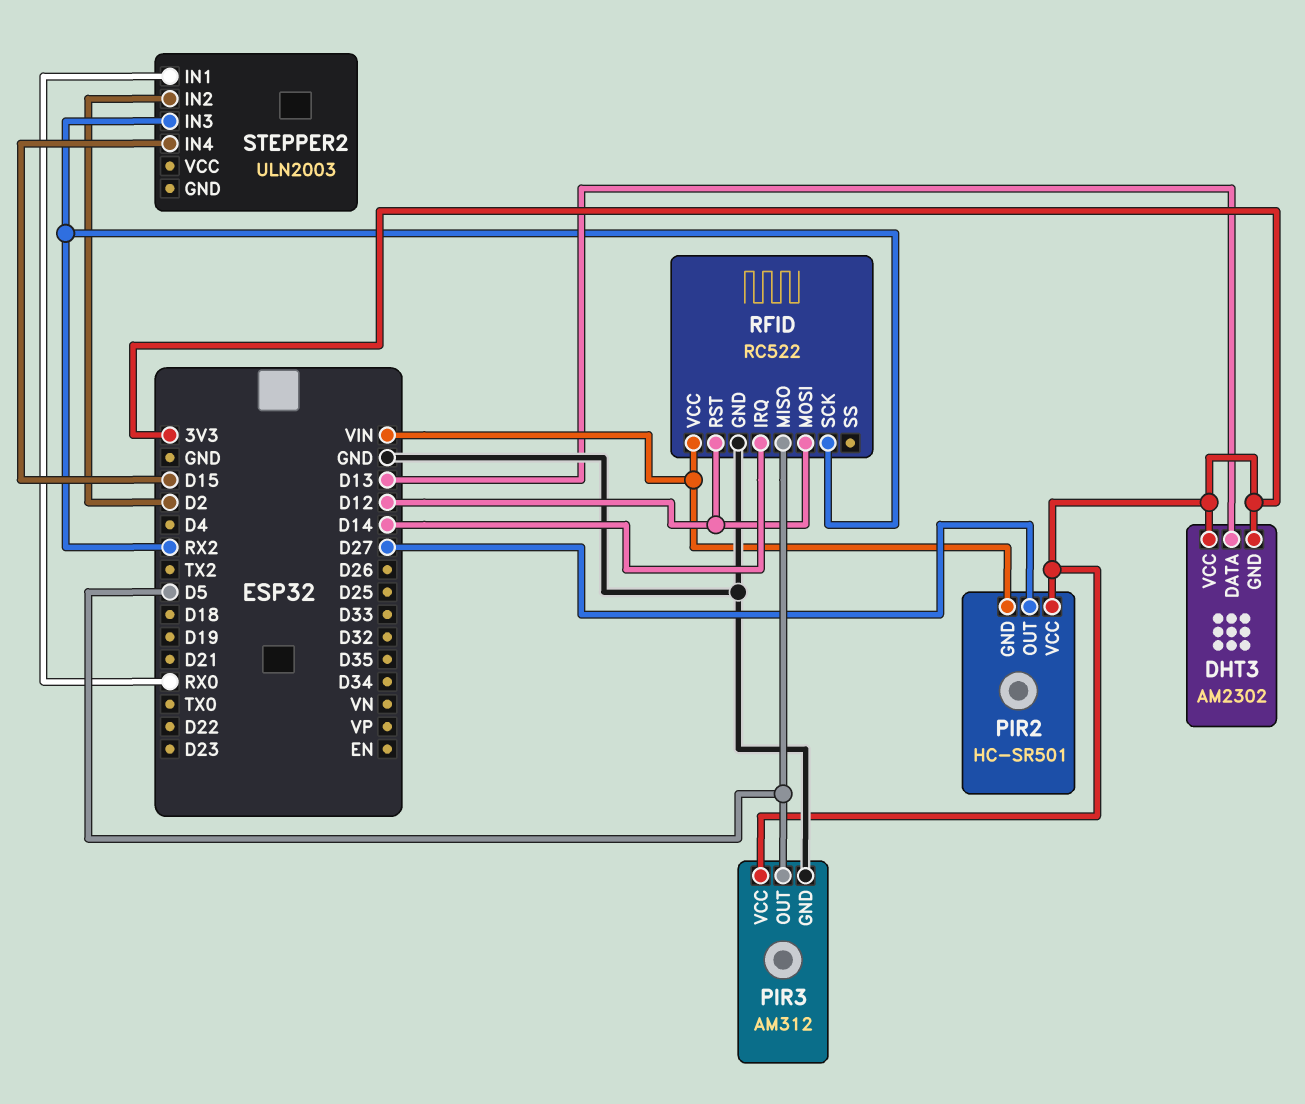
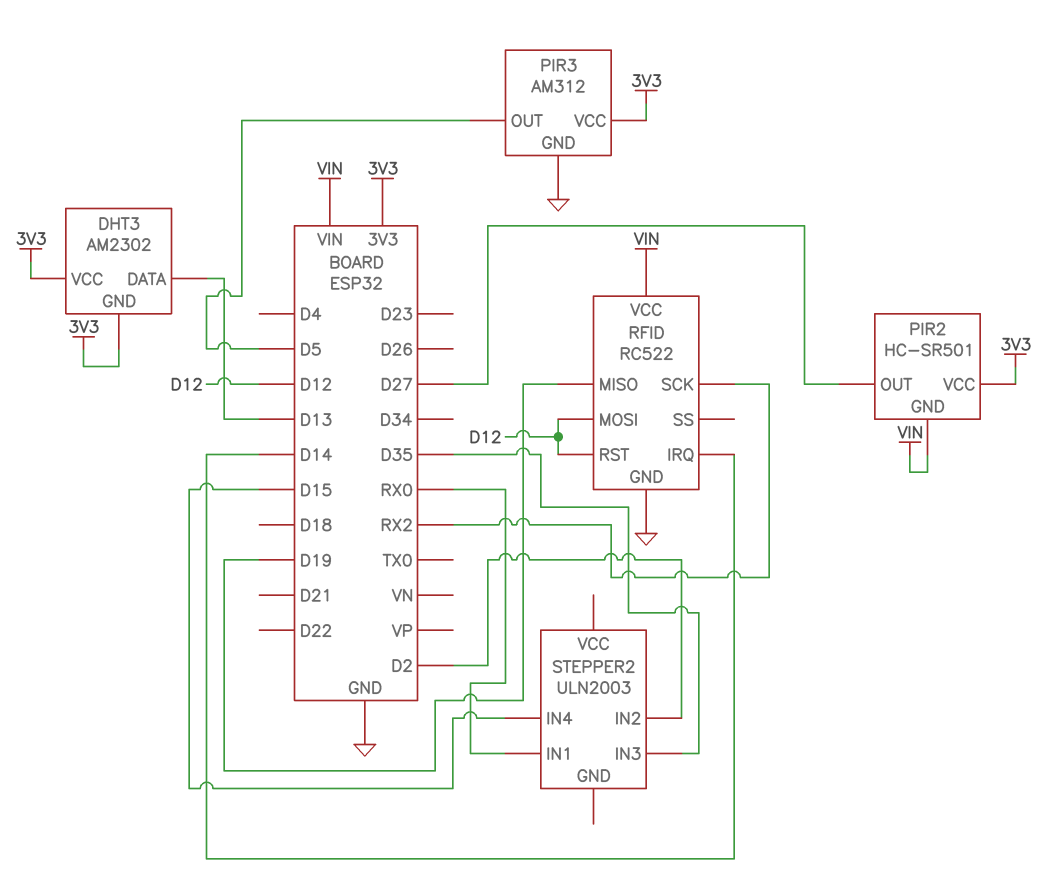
RFID pin MISO: D5 -> D19
STEPPER2 pin IN3: RX2 -> D35

